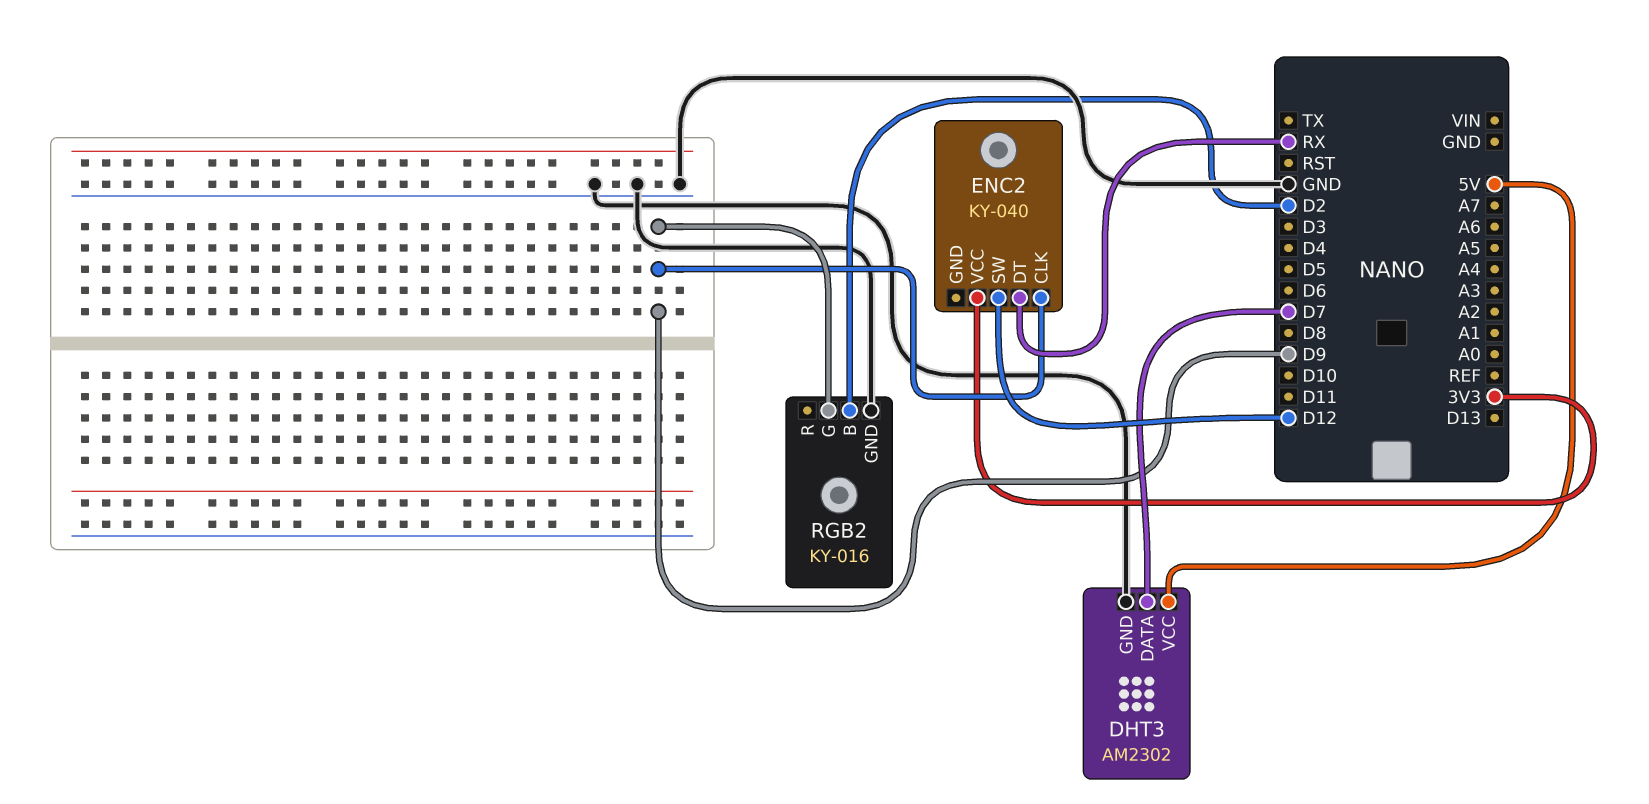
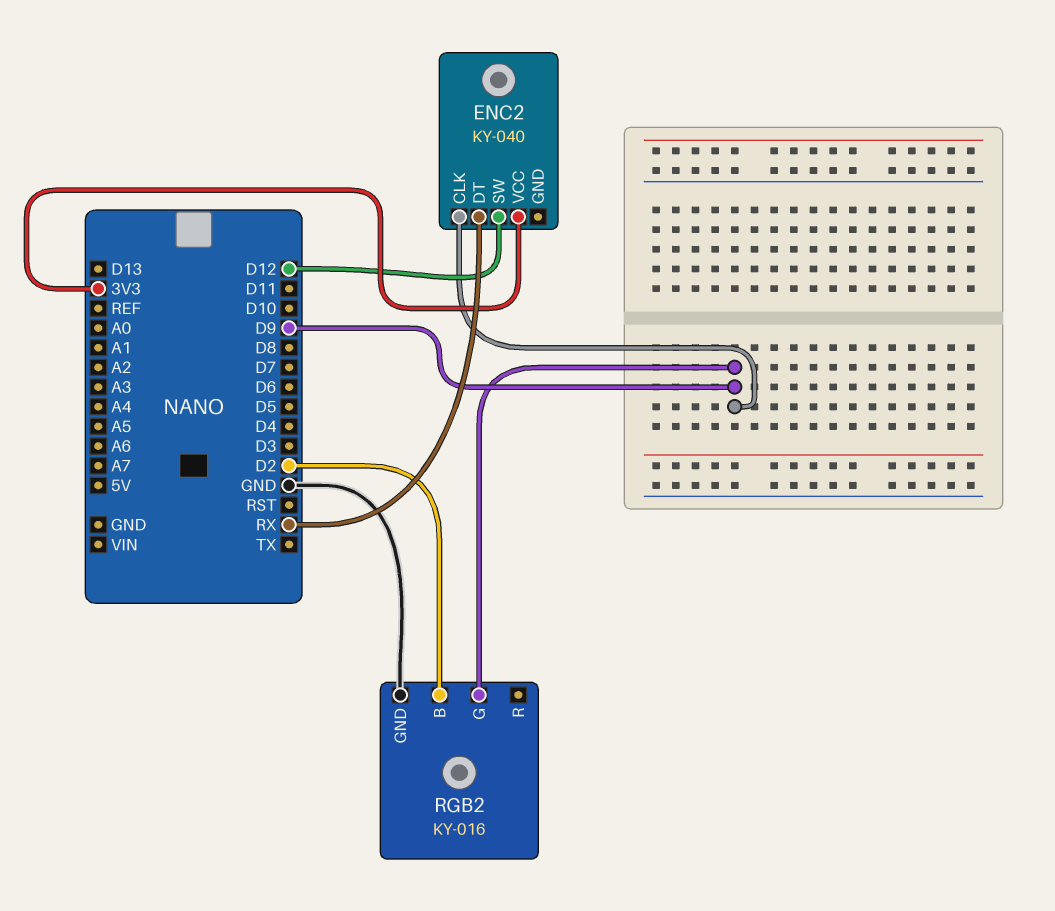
DHT3: AM2302 -> none
DHT3 pin DATA: D7 -> none
DHT3 pin GND: GND -> none
DHT3 pin VCC: 5V -> none

